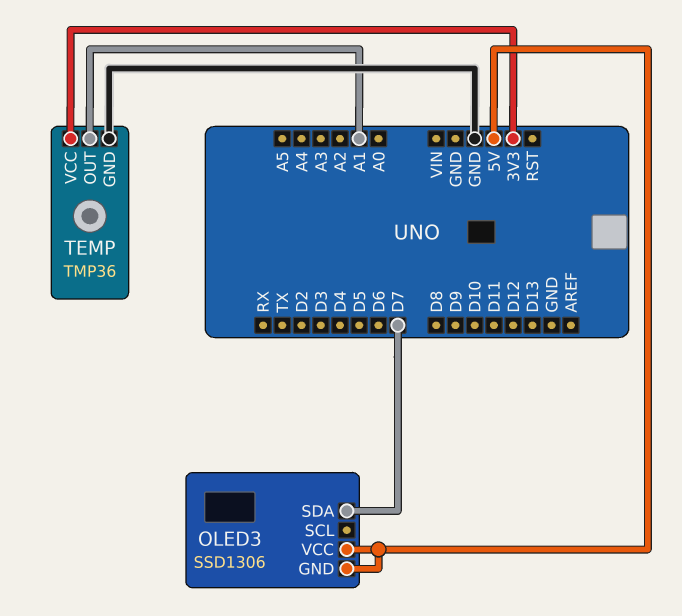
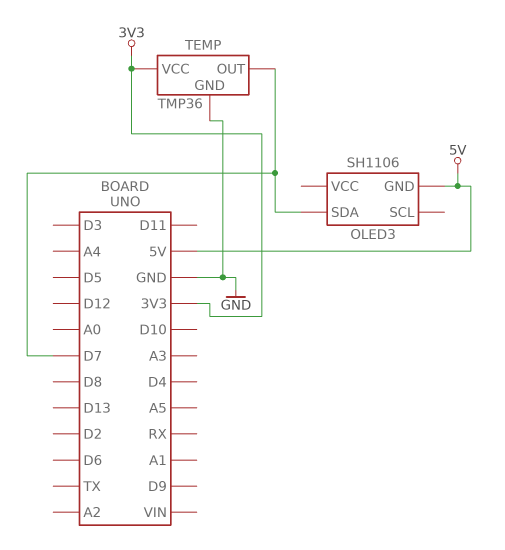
OLED3: SSD1306 -> SH1106
OLED3 pin VCC: 5V -> none
TEMP pin OUT: A1 -> D7

